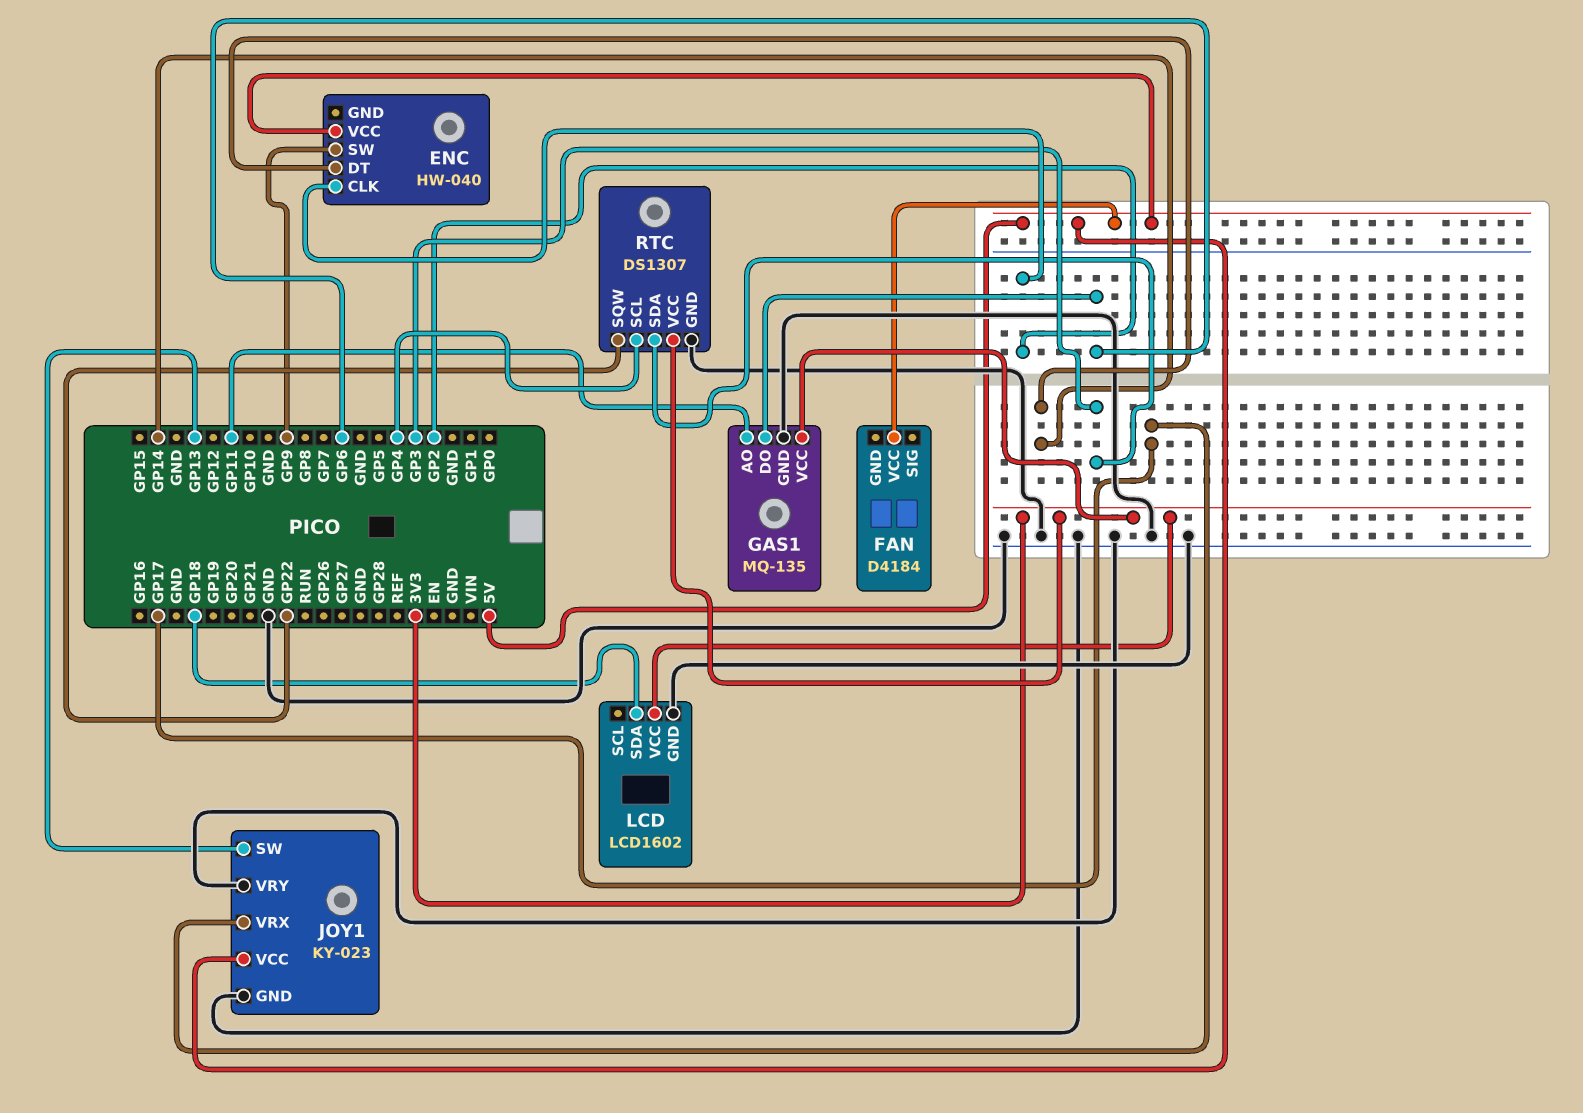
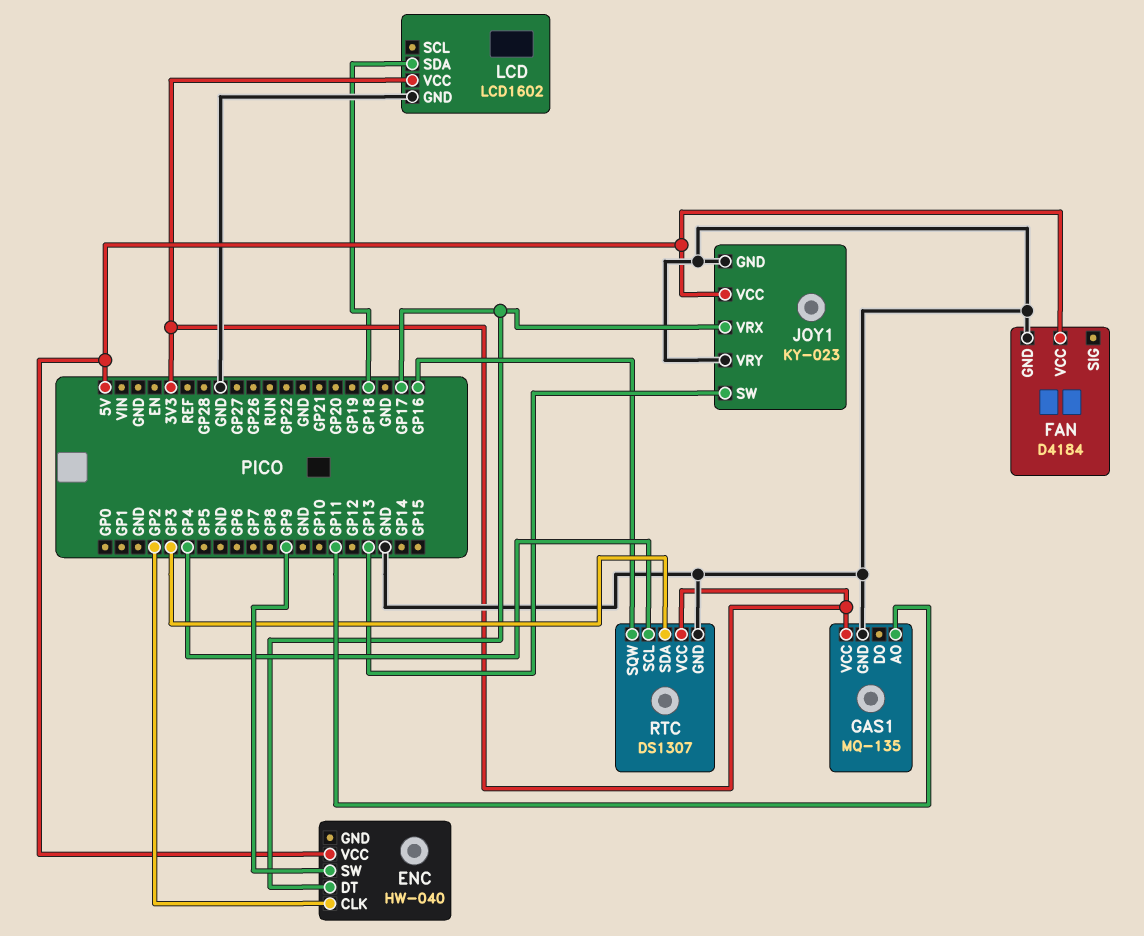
ENC pin DT: GP14 -> GP17
FAN pin GND: none -> GND
GAS1 pin DO: GP6 -> none
RTC pin SQW: GP22 -> GP16

